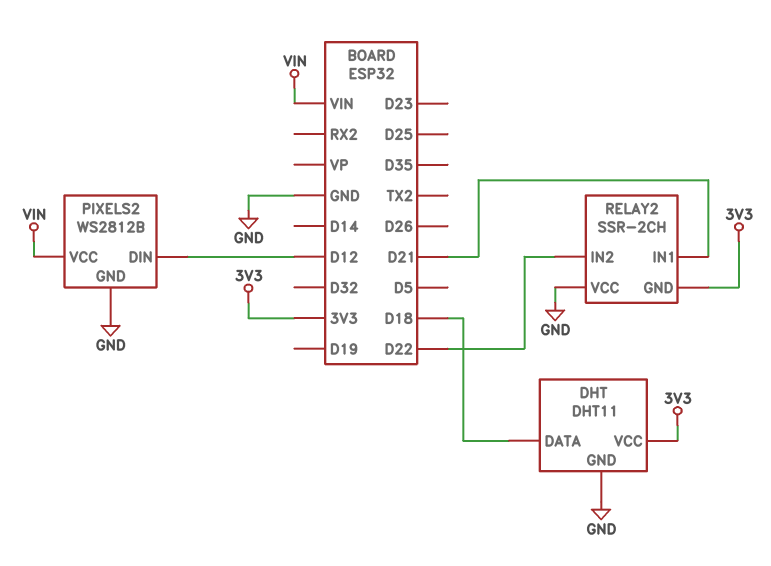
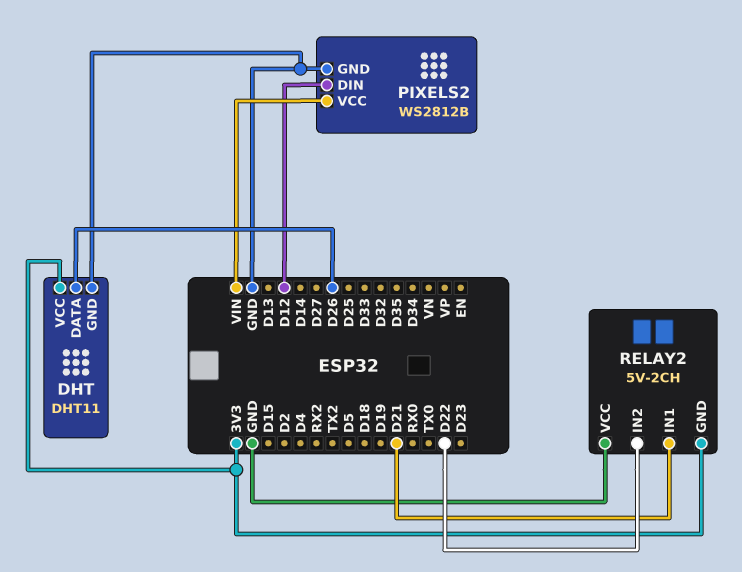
DHT pin DATA: D18 -> D26
RELAY2: SSR-2CH -> 5V-2CH

